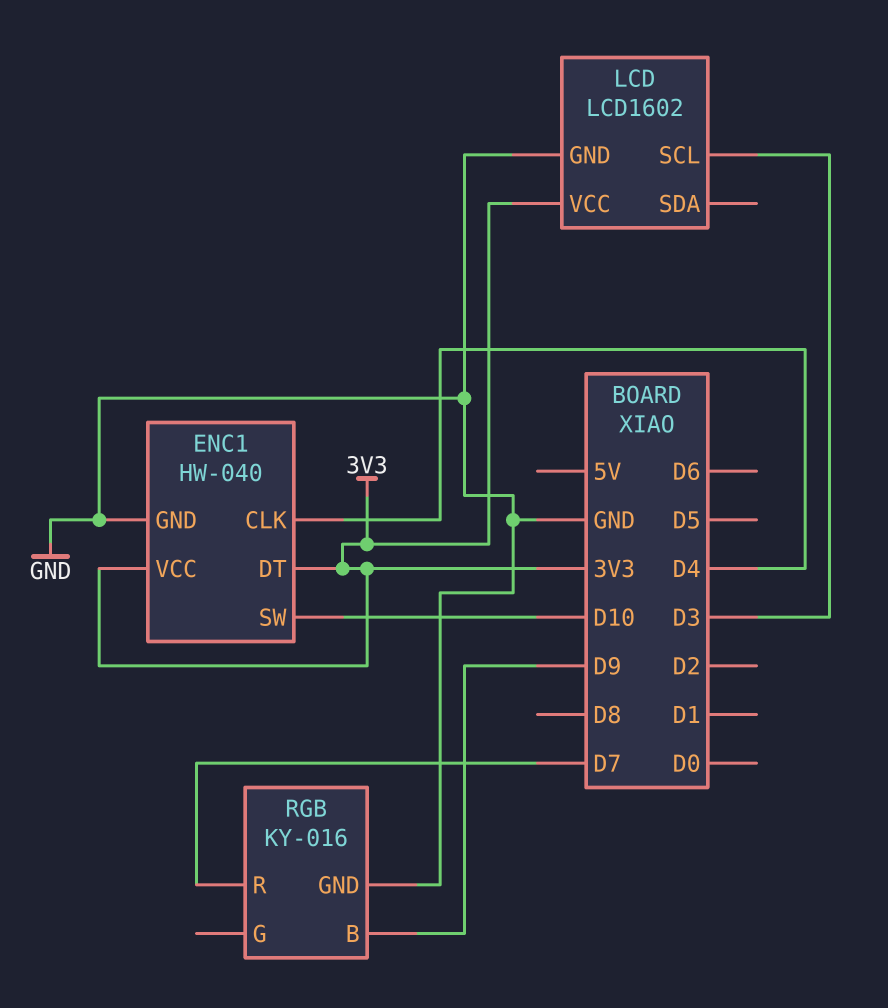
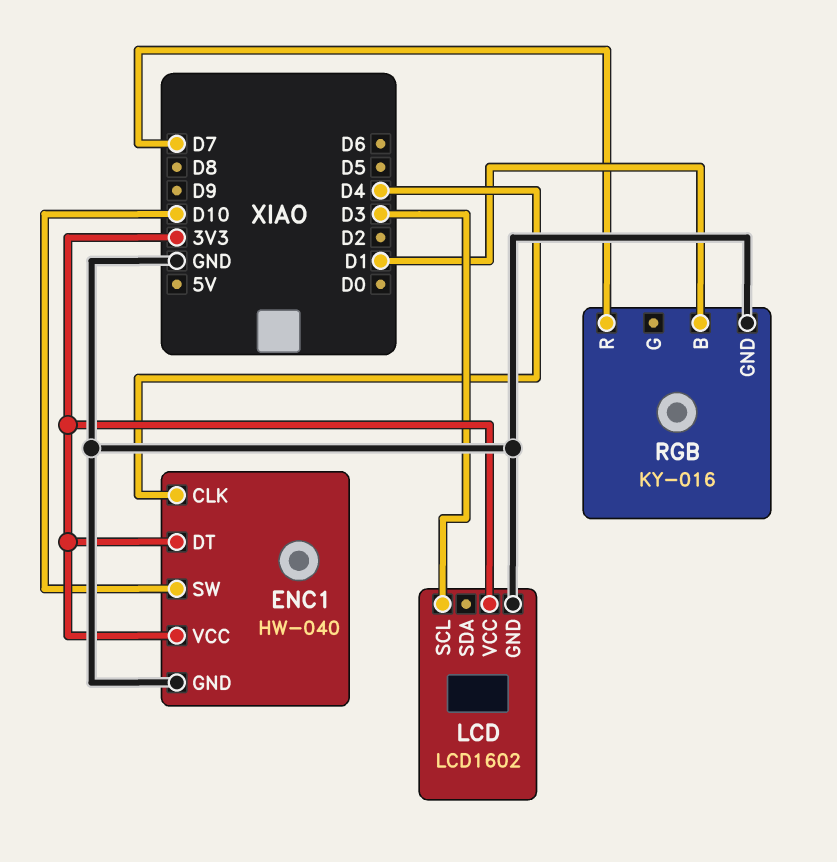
RGB pin B: D9 -> D1

